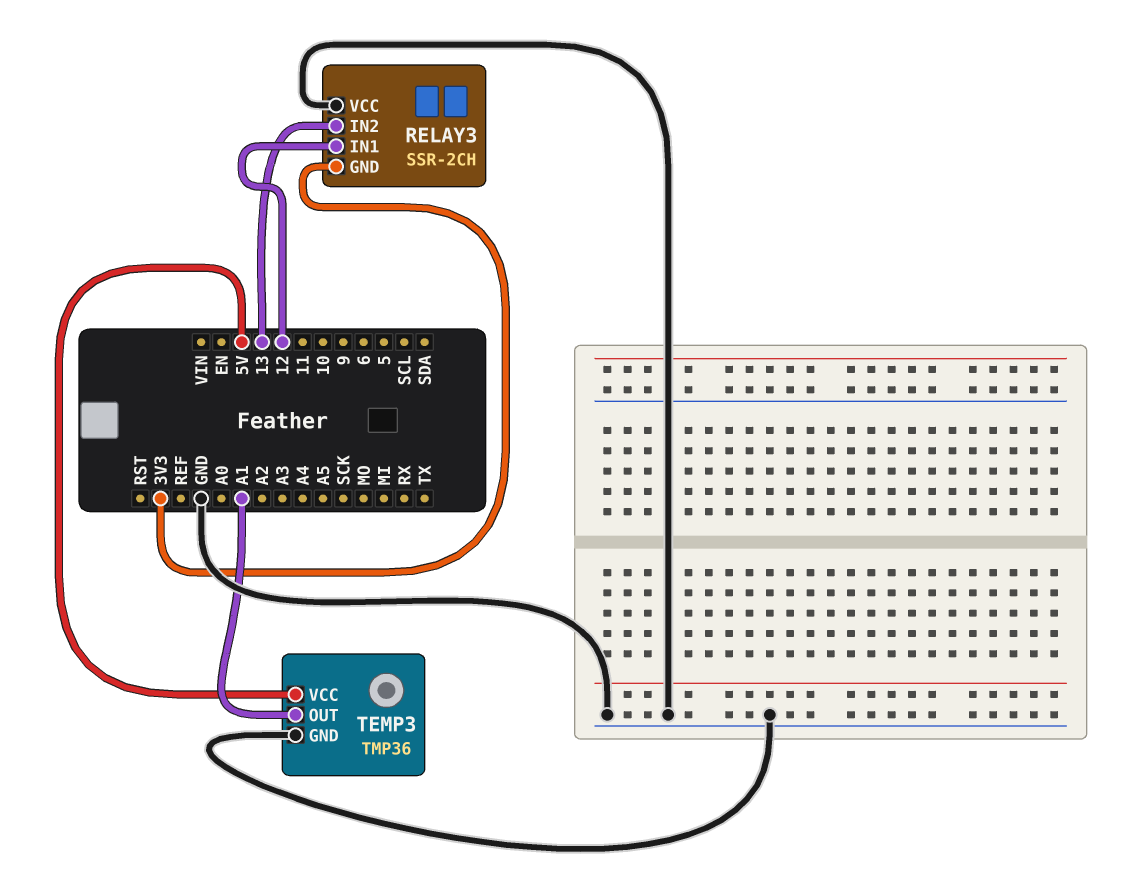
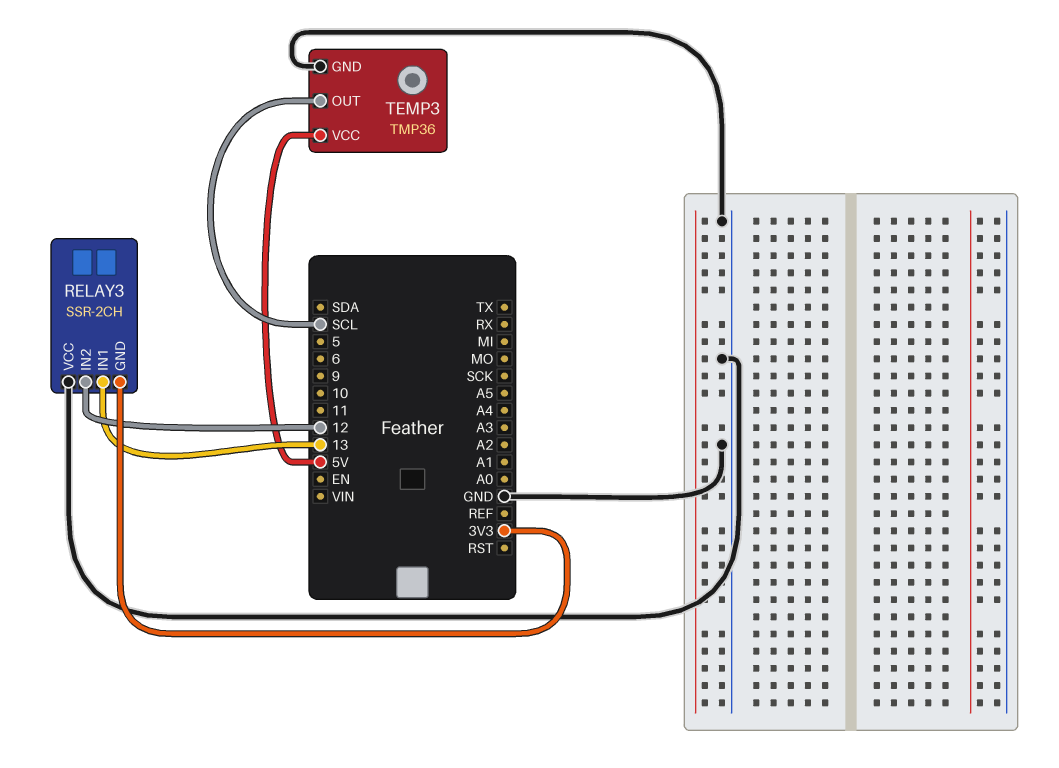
RELAY3 pin IN1: 12 -> 13
RELAY3 pin IN2: 13 -> 12
TEMP3 pin OUT: A1 -> SCL

